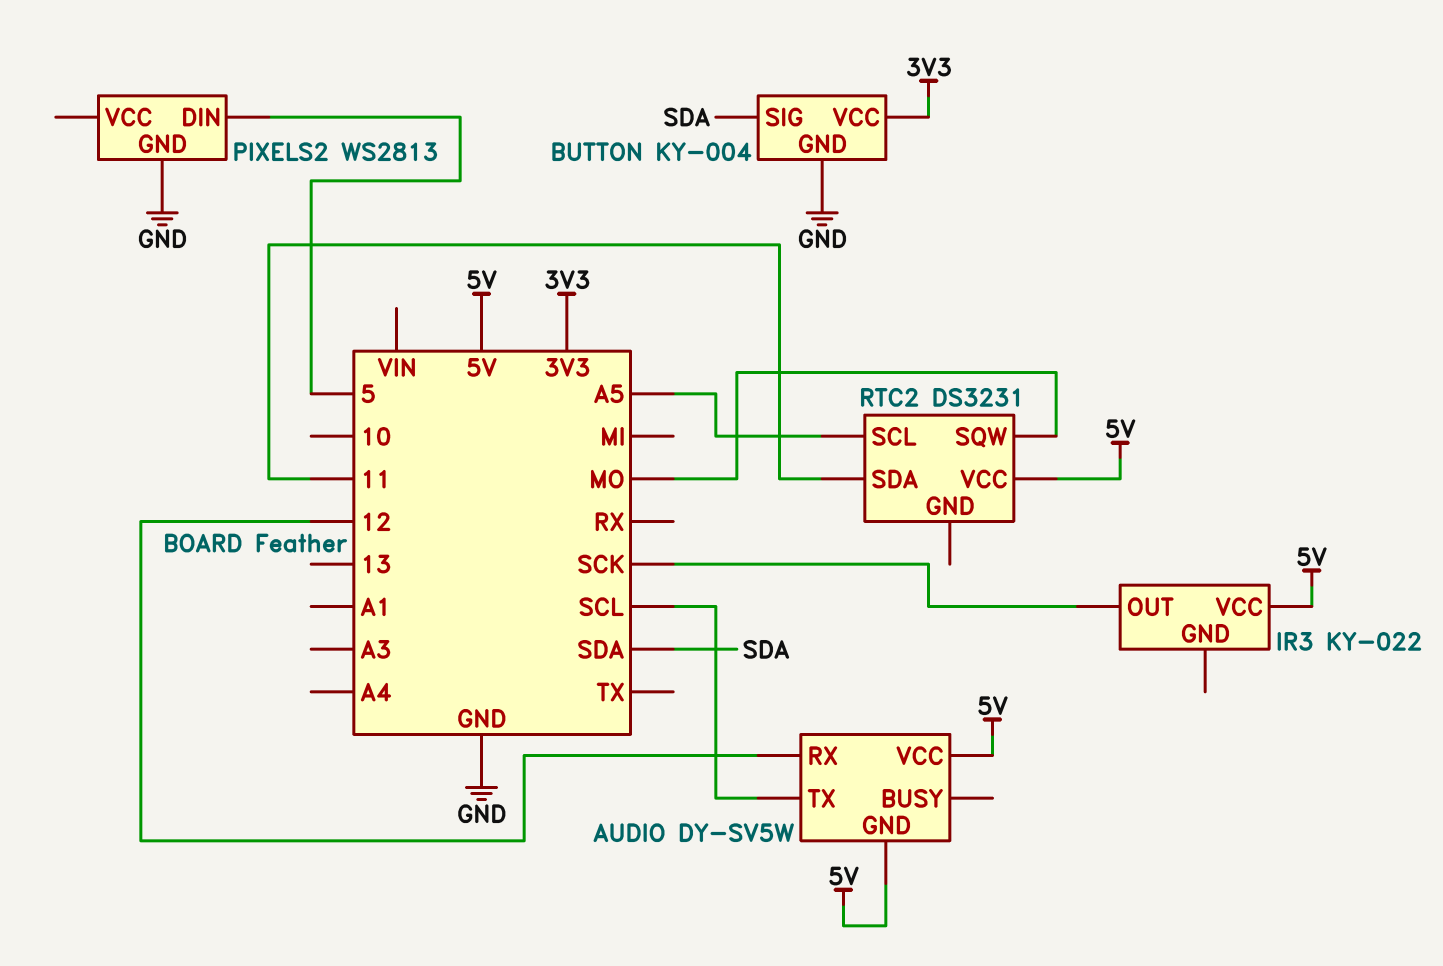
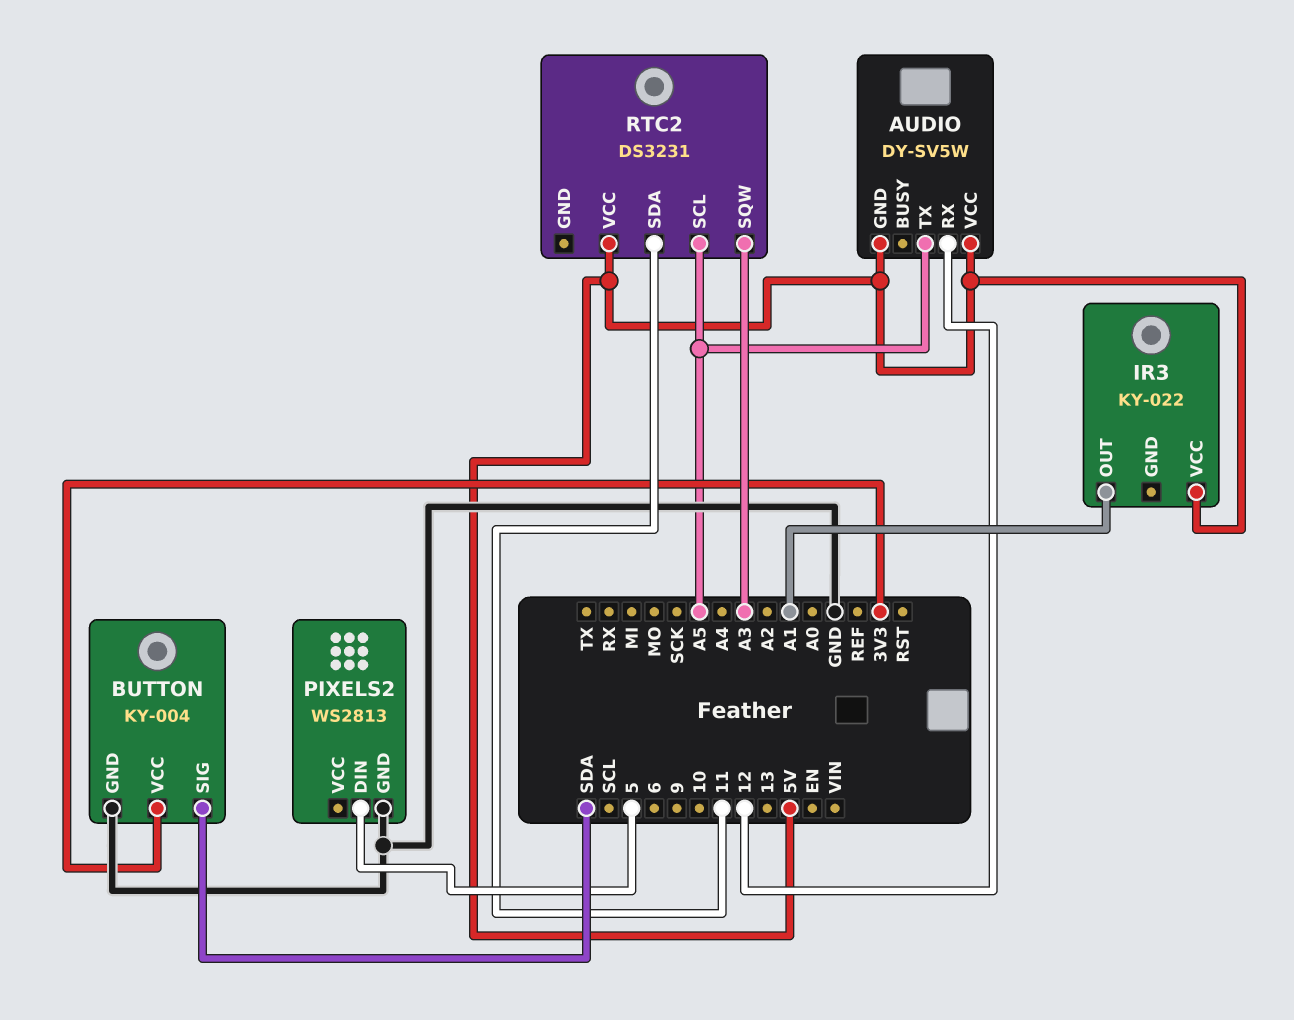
AUDIO pin TX: SCL -> A5
IR3 pin OUT: SCK -> A1
RTC2 pin SQW: MO -> A3

